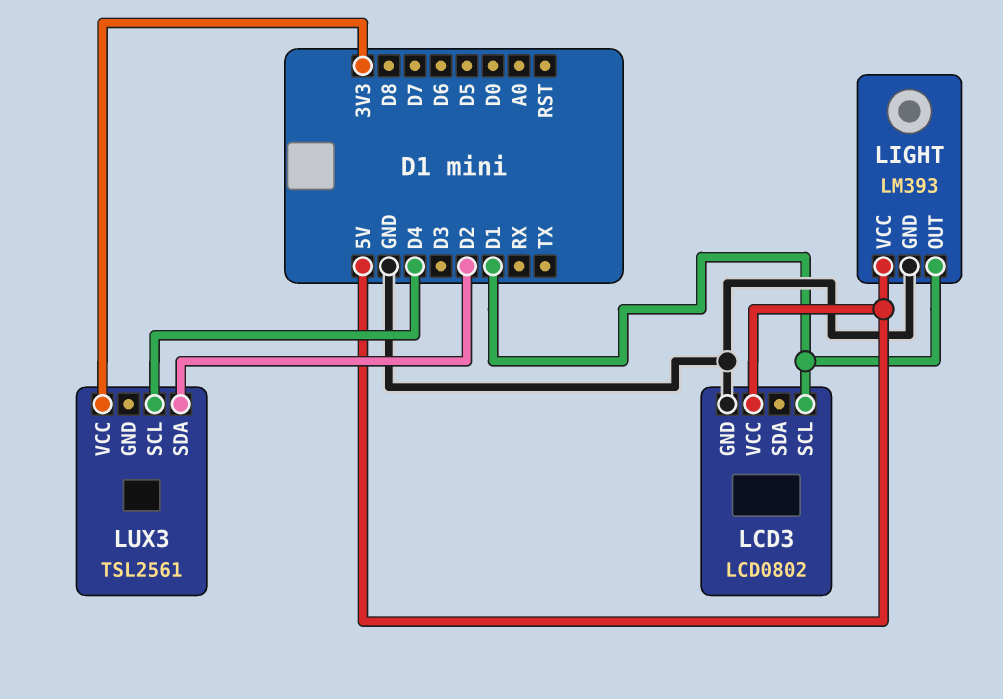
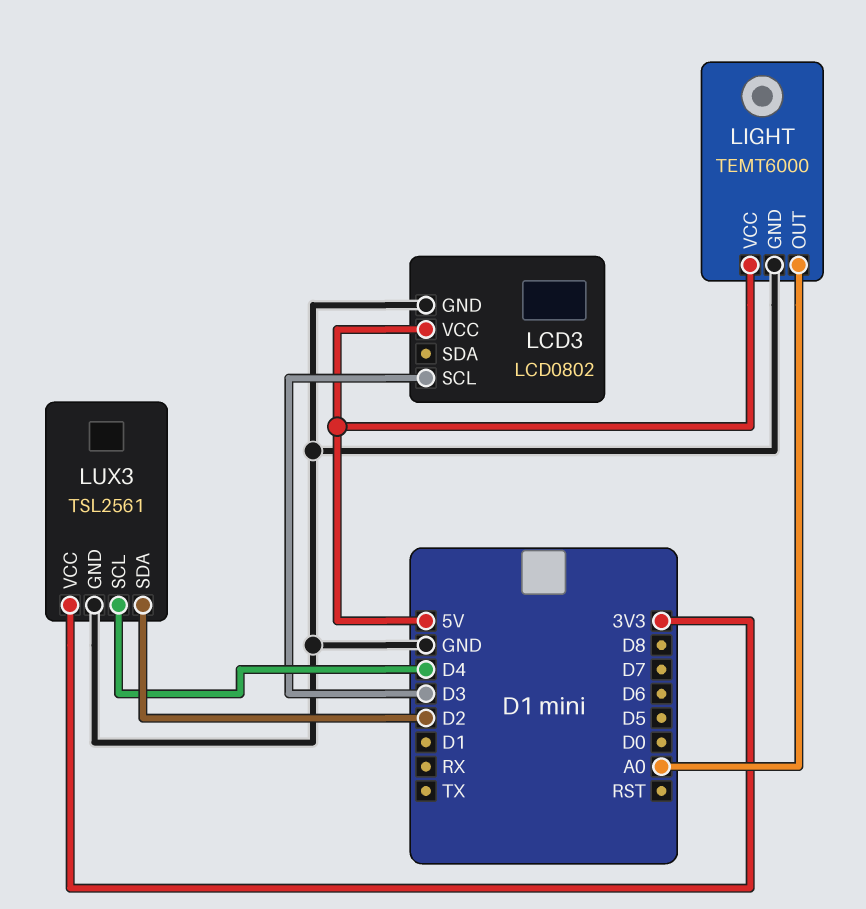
LCD3 pin SCL: D1 -> D3
LIGHT: LM393 -> TEMT6000
LIGHT pin OUT: D1 -> A0
LUX3 pin GND: none -> GND

